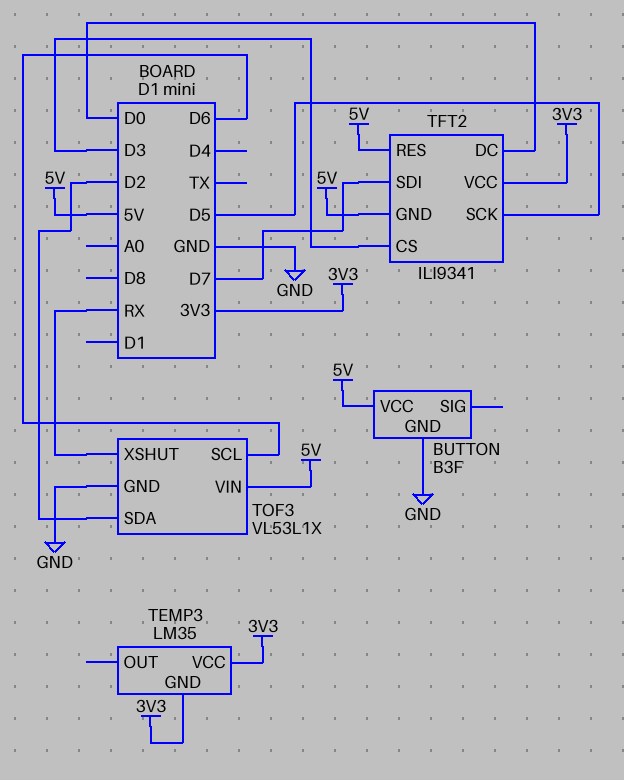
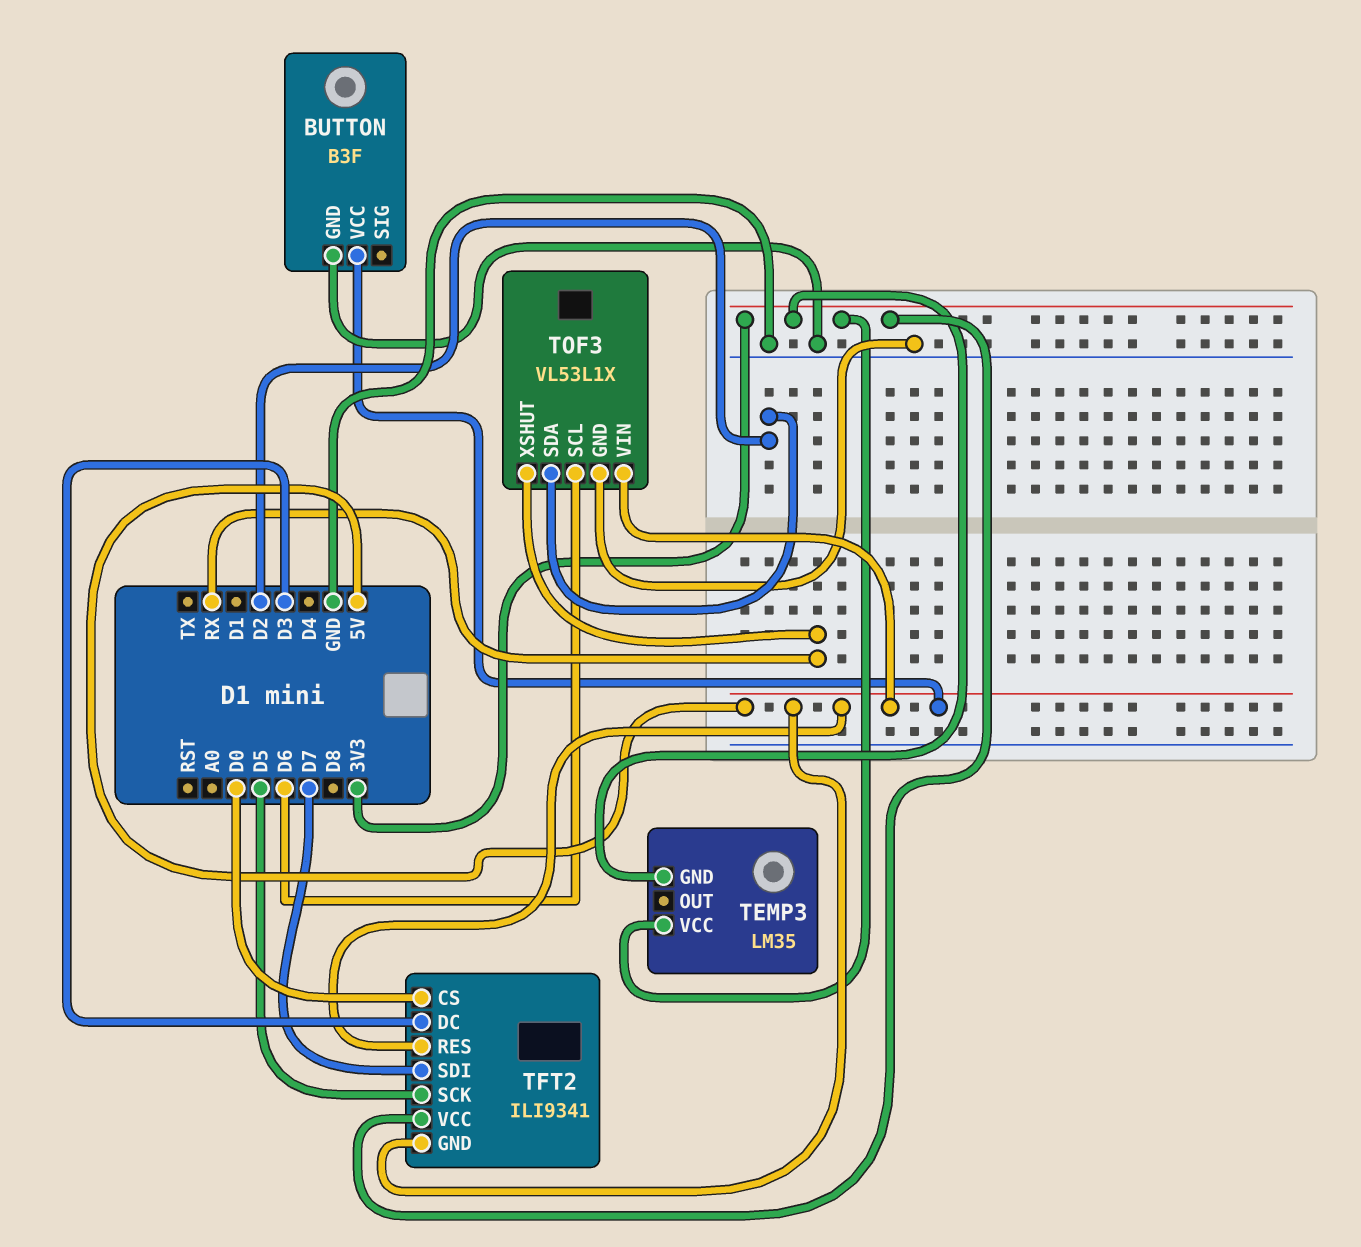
TFT2 pin CS: D3 -> D0
TFT2 pin DC: D0 -> D3

